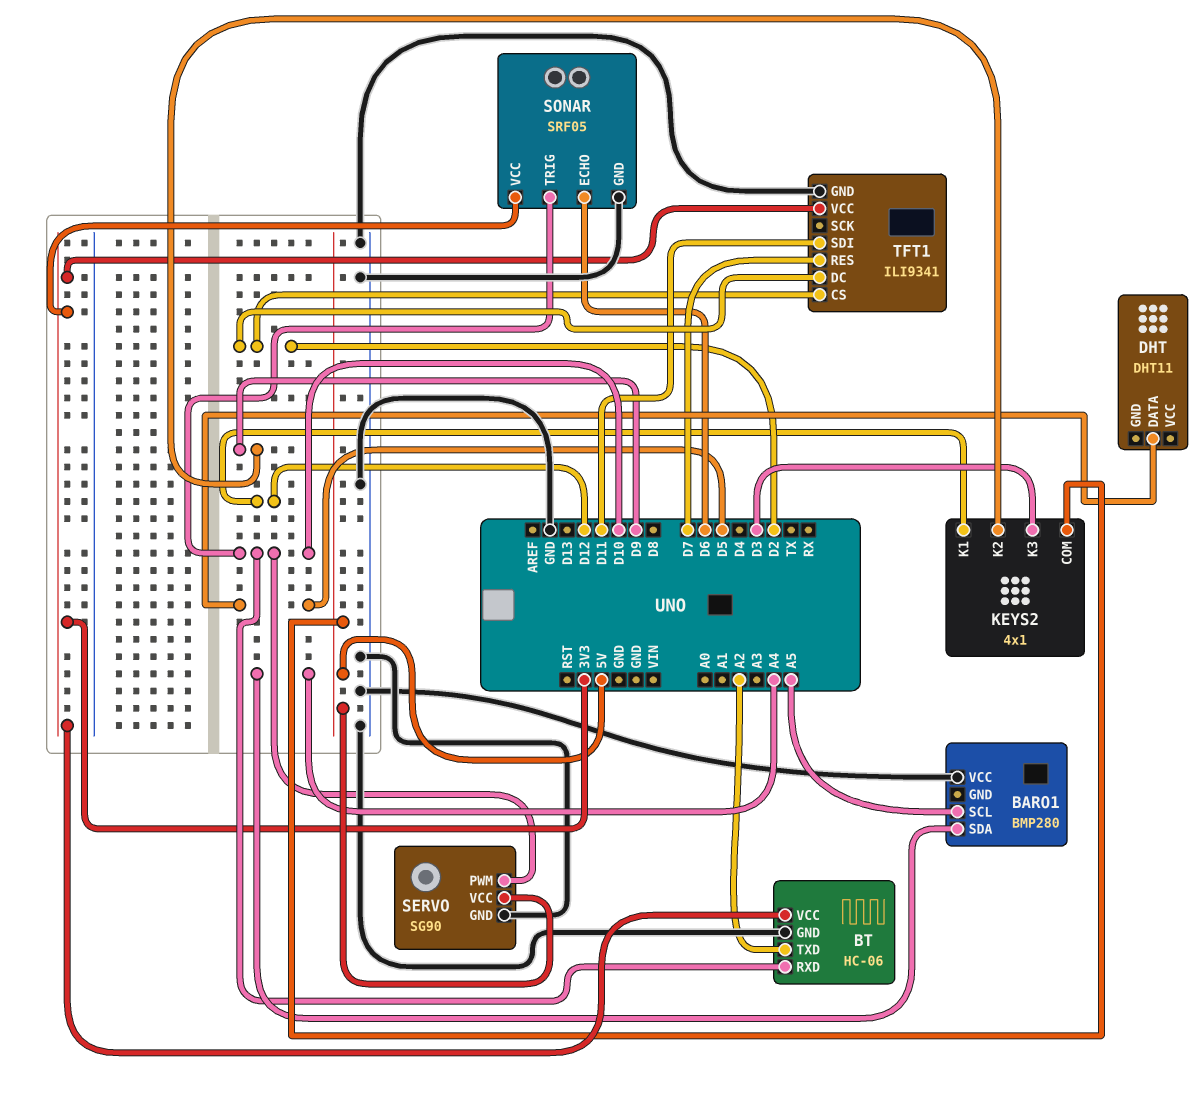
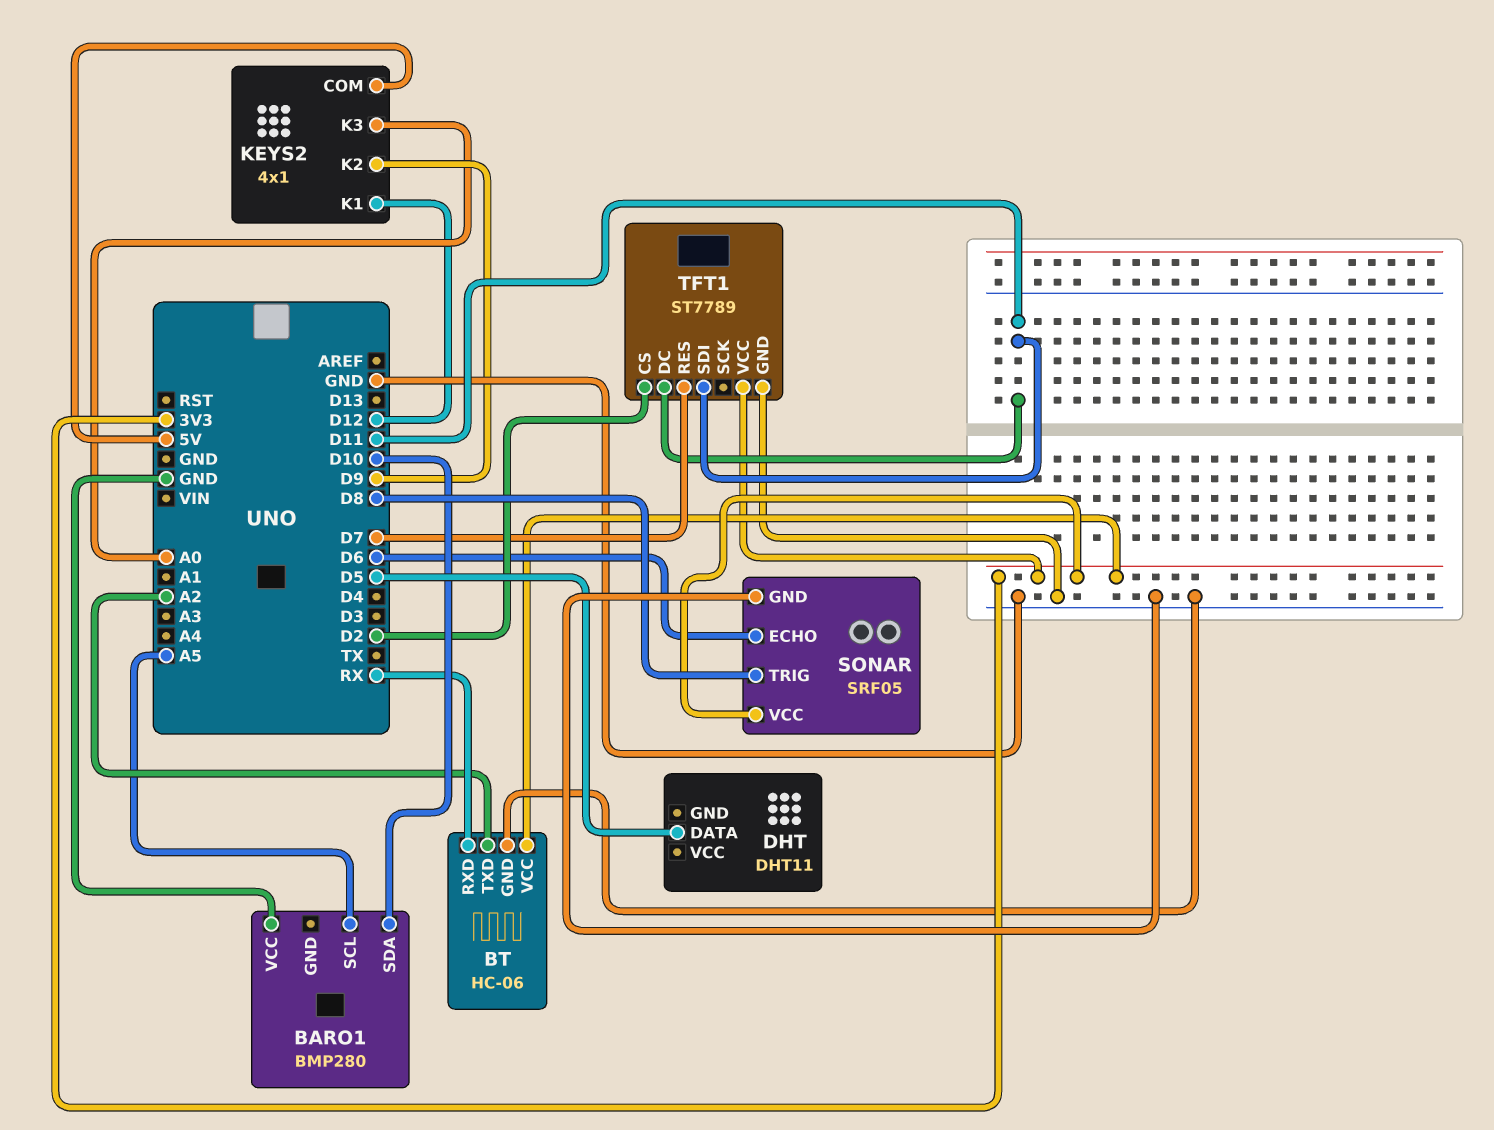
BARO1 pin SDA: A4 -> D10
BT pin RXD: D10 -> RX
KEYS2 pin K3: D3 -> A0
SERVO: SG90 -> none
SERVO pin GND: GND -> none
SERVO pin PWM: D10 -> none
SERVO pin VCC: 5V -> none
SONAR pin TRIG: D10 -> D8
TFT1: ILI9341 -> ST7789
TFT1 pin DC: D2 -> D11

